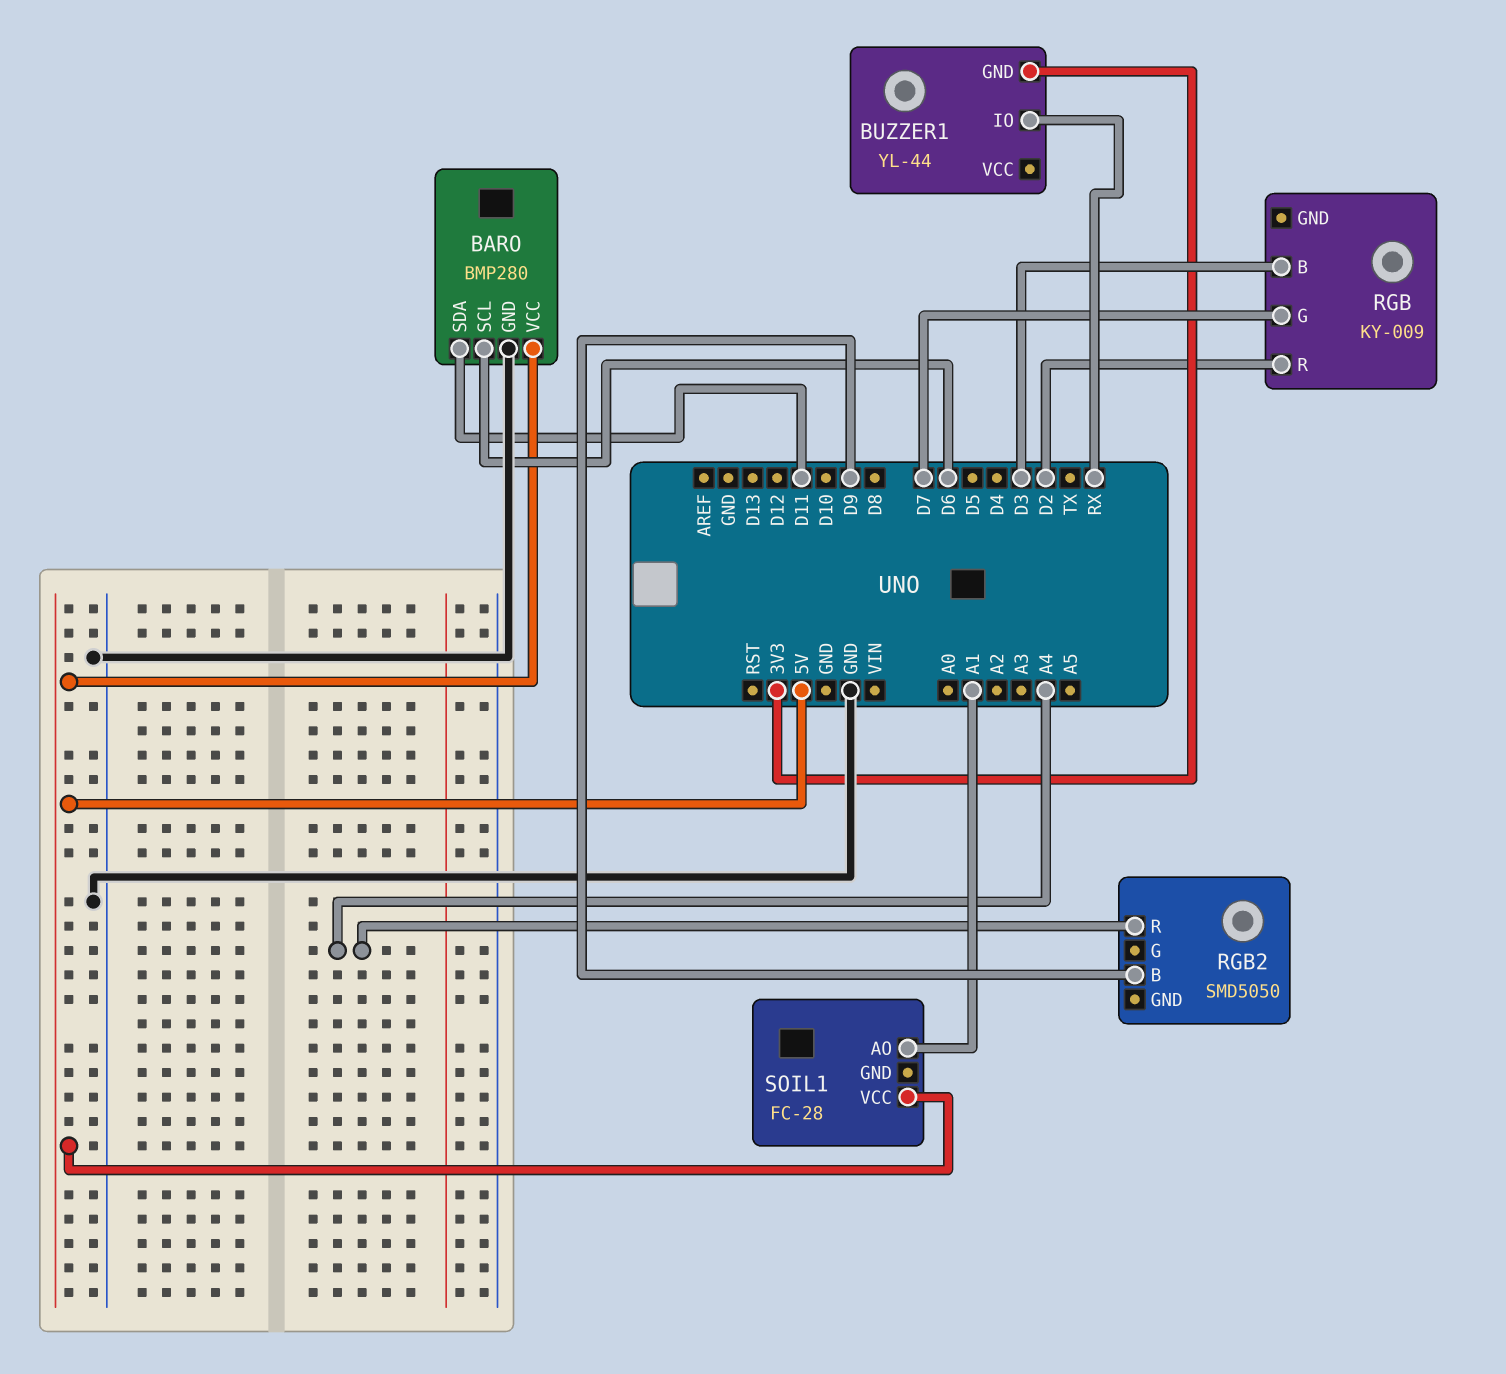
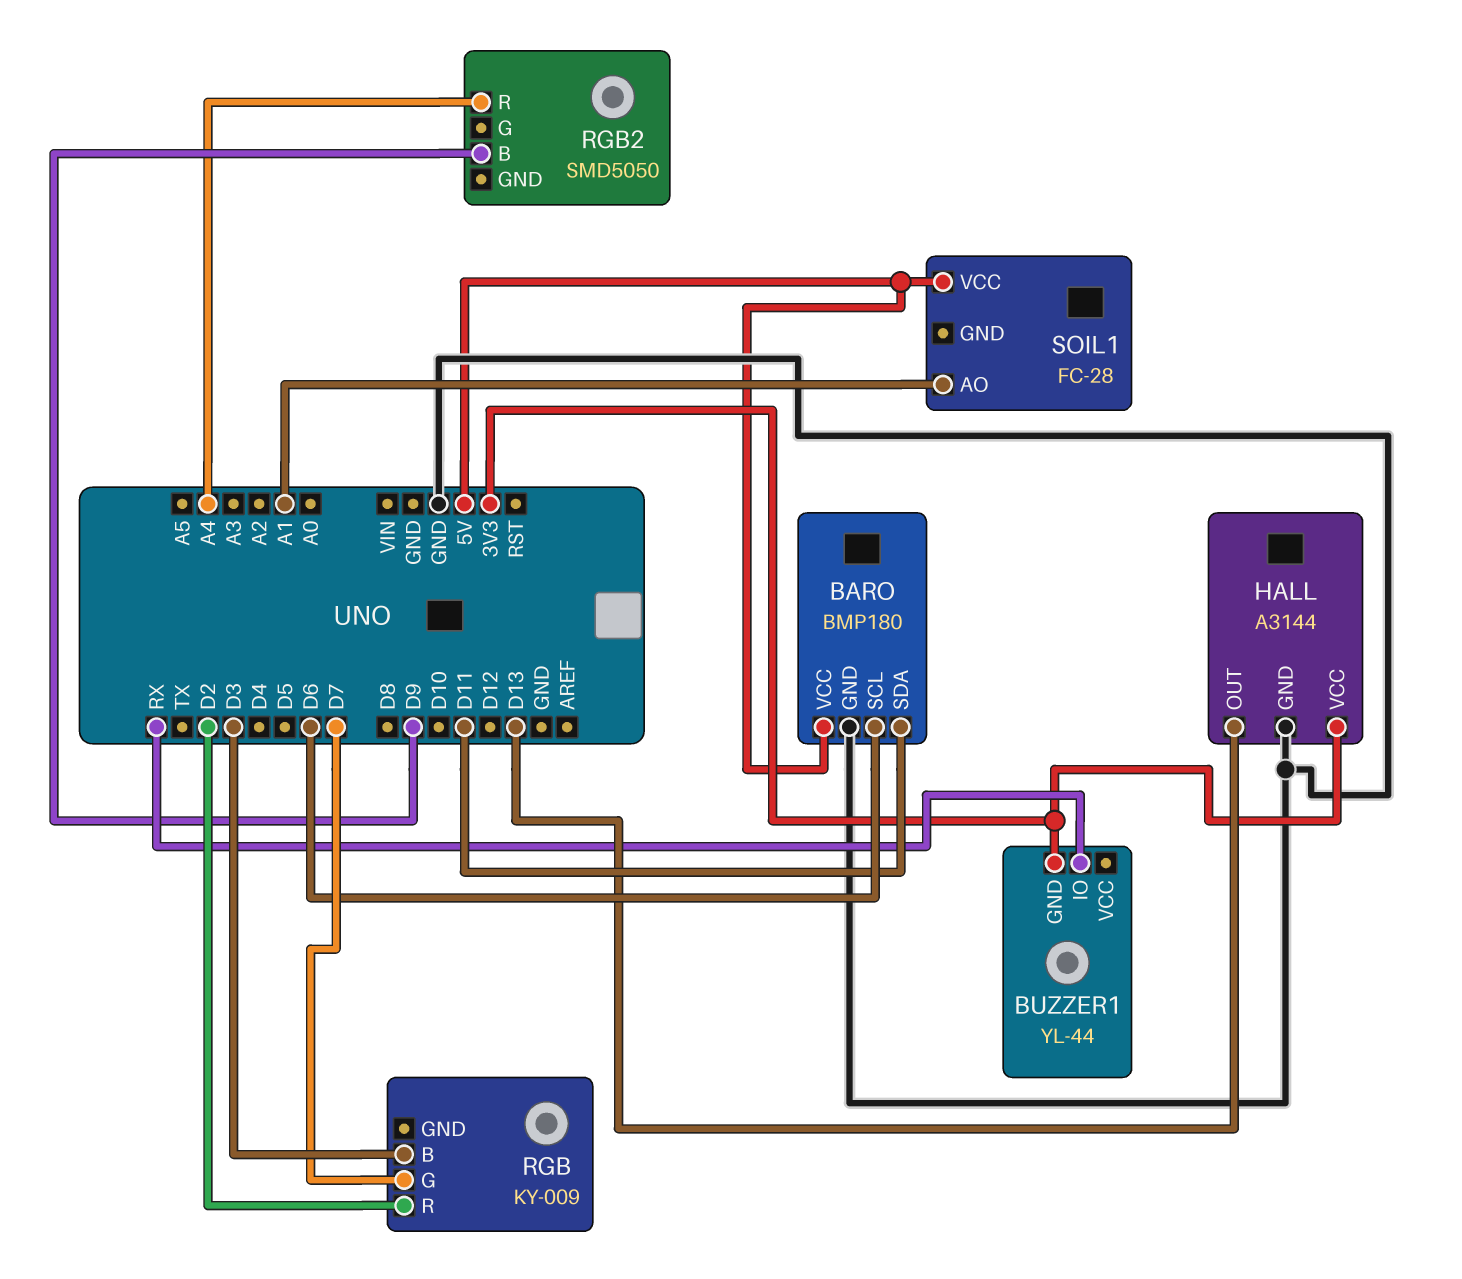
BARO: BMP280 -> BMP180
HALL: none -> A3144
HALL pin GND: none -> GND
HALL pin OUT: none -> D13
HALL pin VCC: none -> 3V3

